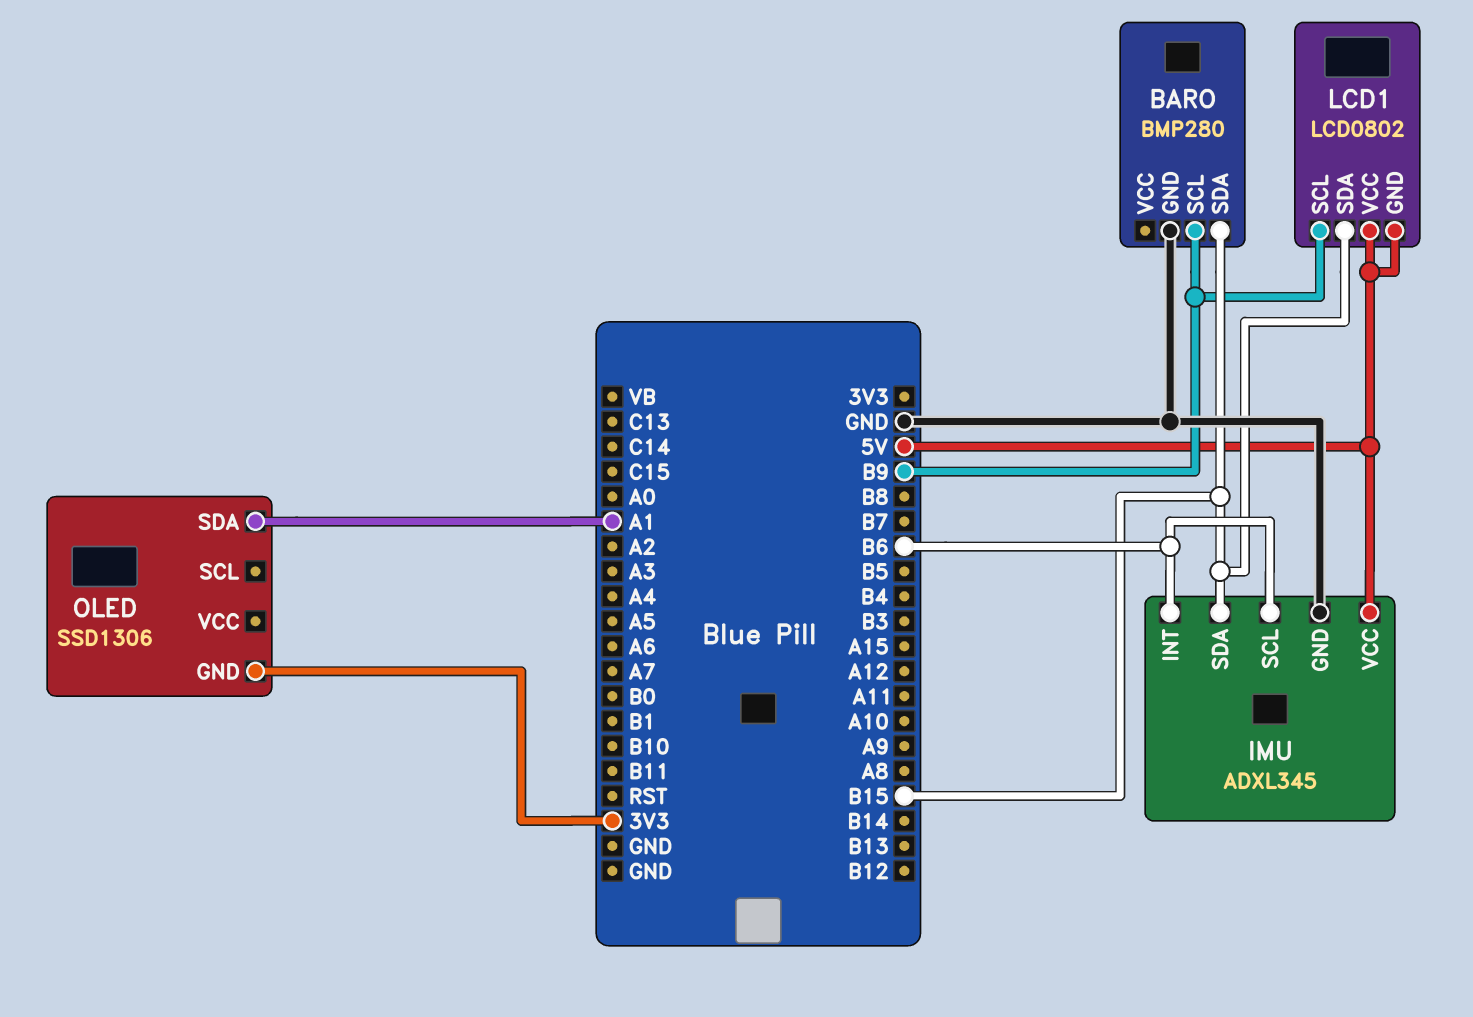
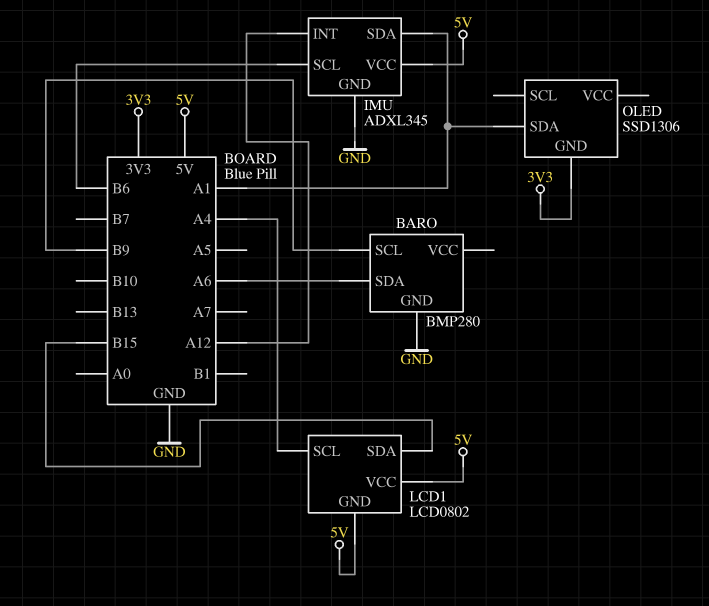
BARO pin SDA: B15 -> A6
IMU pin INT: B6 -> A12
IMU pin SDA: B15 -> A1
LCD1 pin SCL: B9 -> A4

